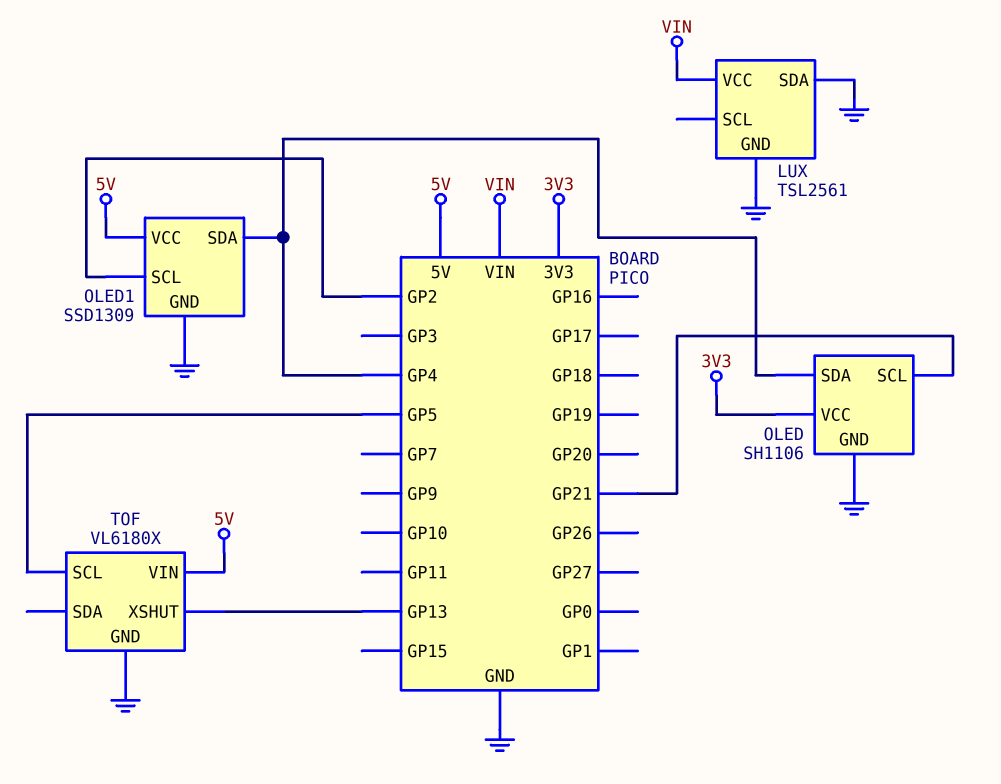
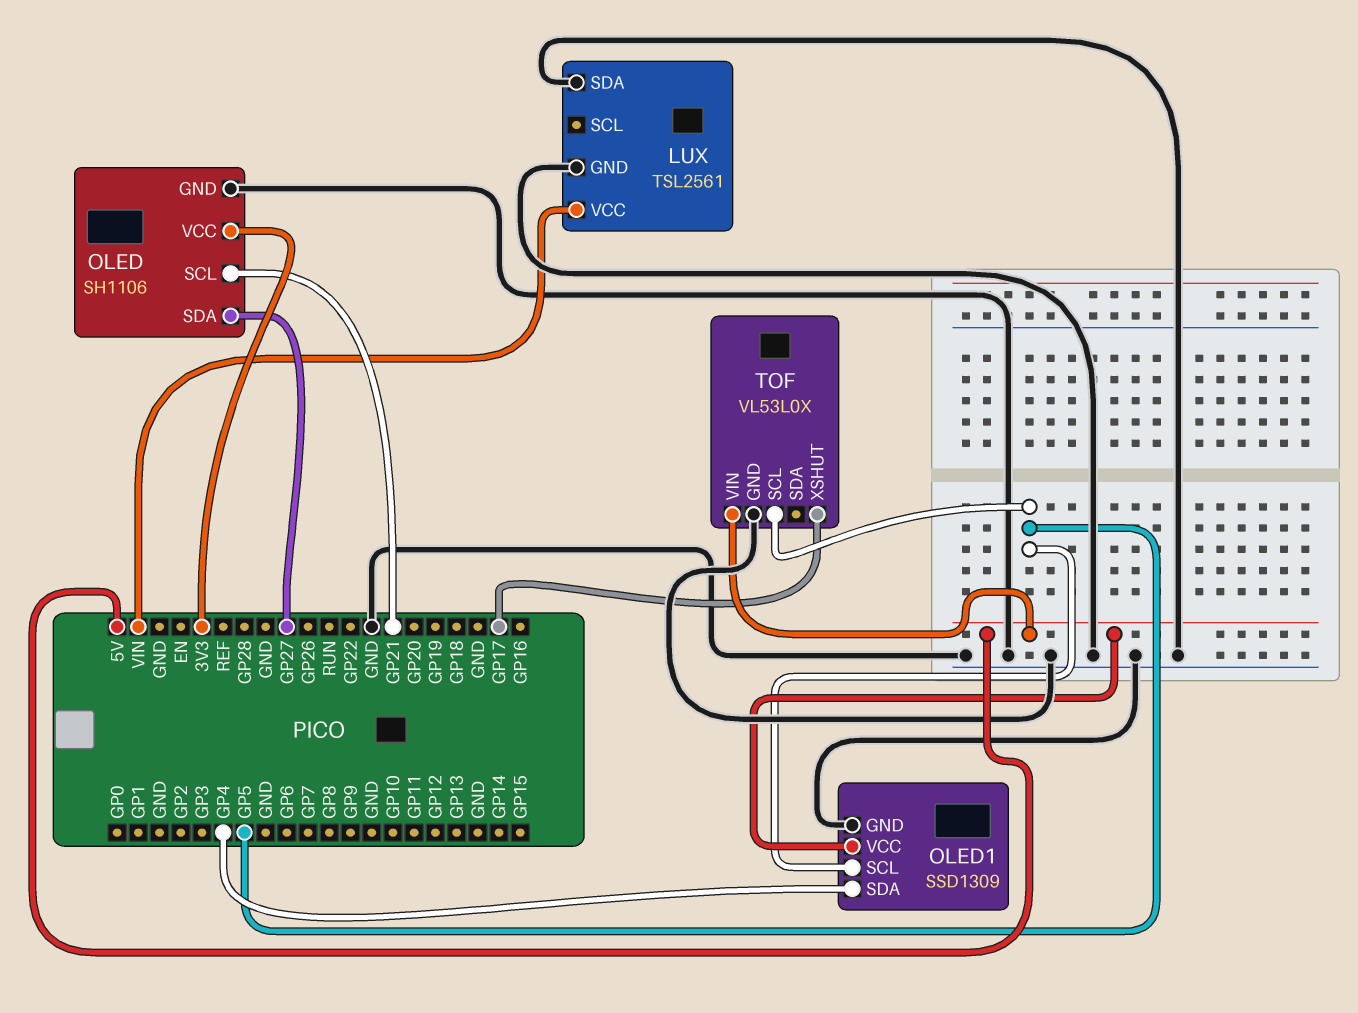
OLED pin SDA: GP4 -> GP27
OLED1 pin SCL: GP2 -> GP5
TOF: VL6180X -> VL53L0X
TOF pin XSHUT: GP13 -> GP17

